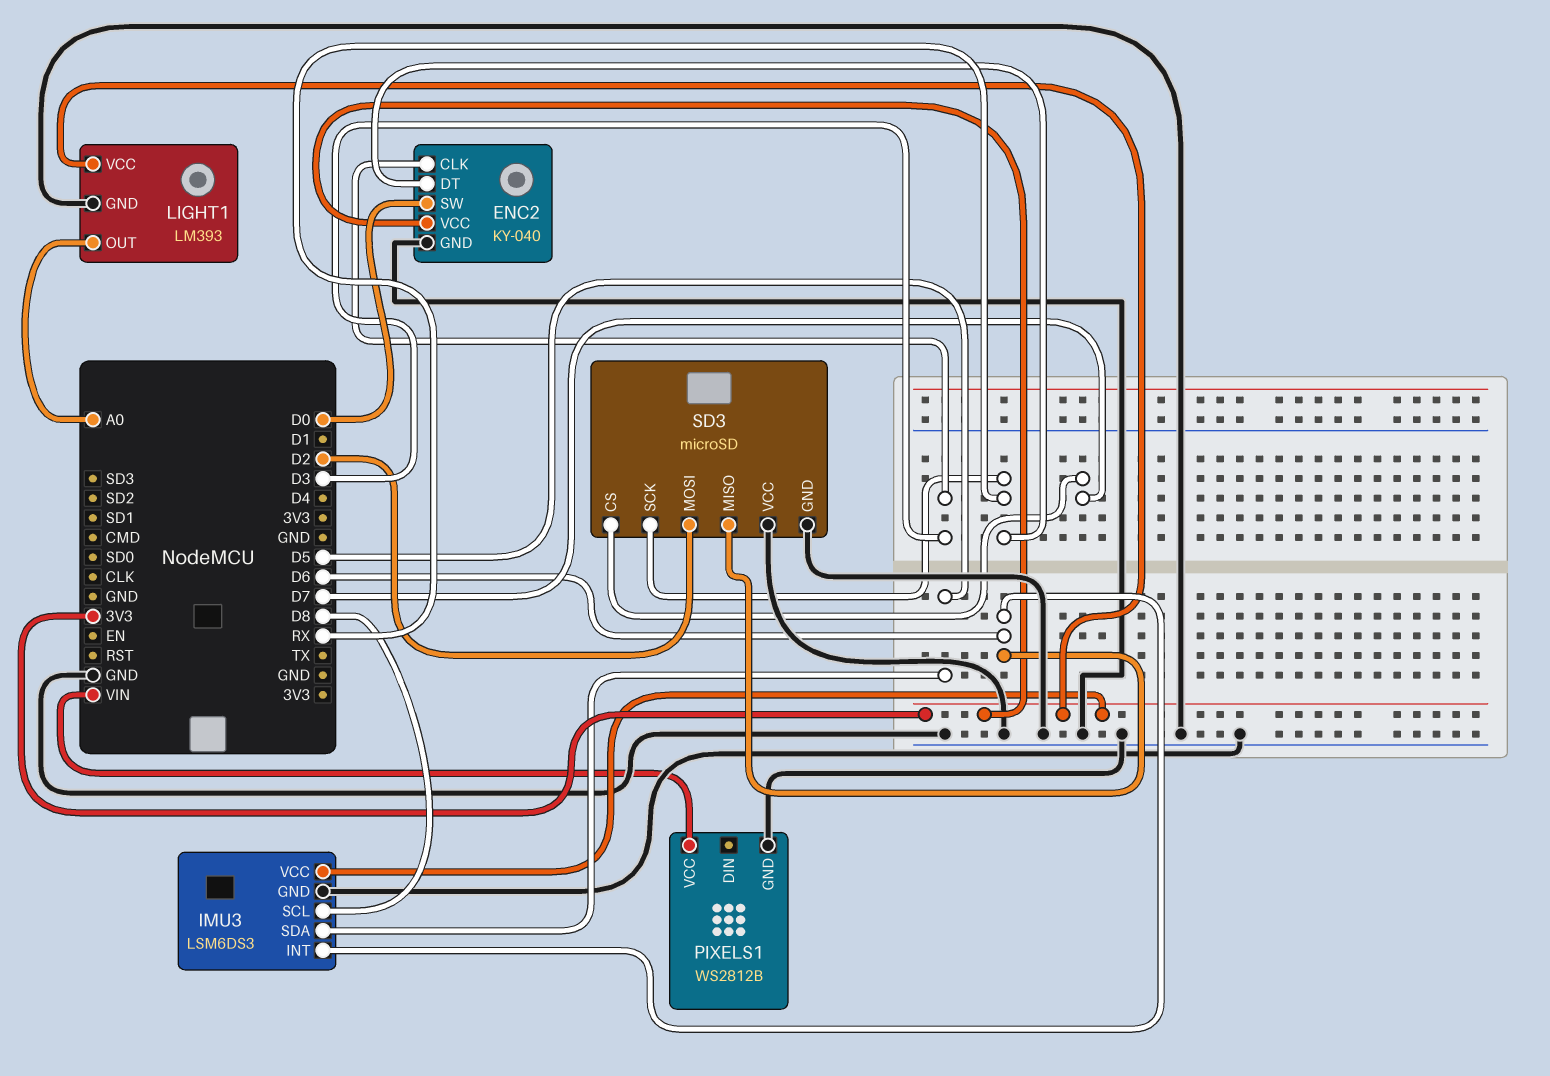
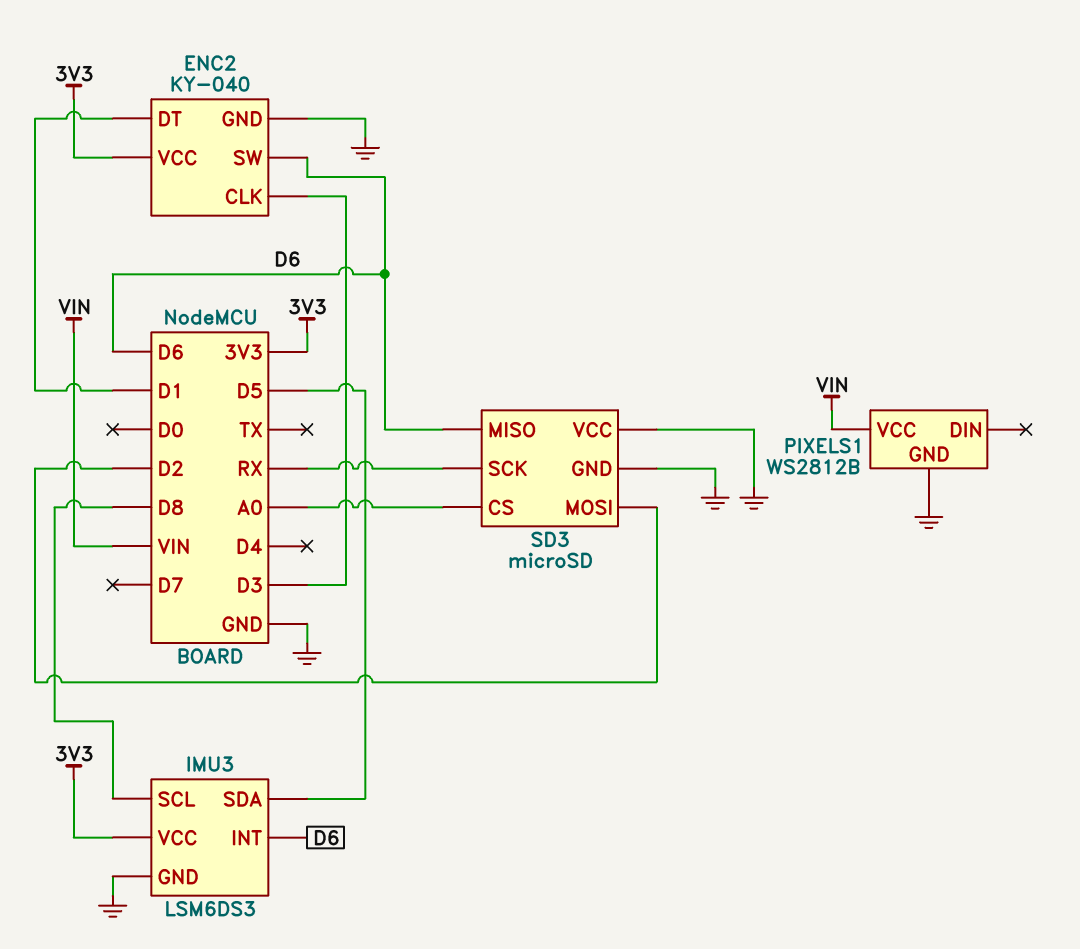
ENC2 pin DT: RX -> D1
ENC2 pin SW: D0 -> D6
LIGHT1: LM393 -> none
LIGHT1 pin GND: GND -> none
LIGHT1 pin OUT: A0 -> none
LIGHT1 pin VCC: 3V3 -> none
SD3 pin CS: D7 -> A0

